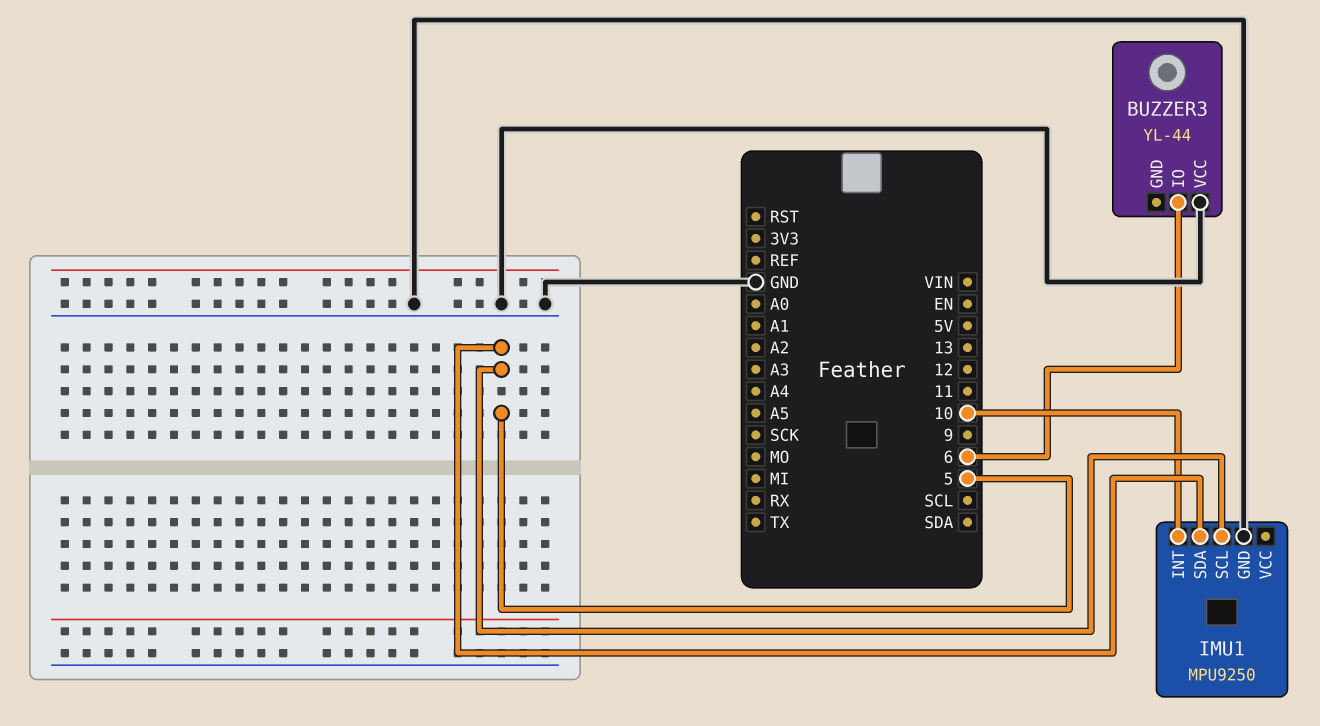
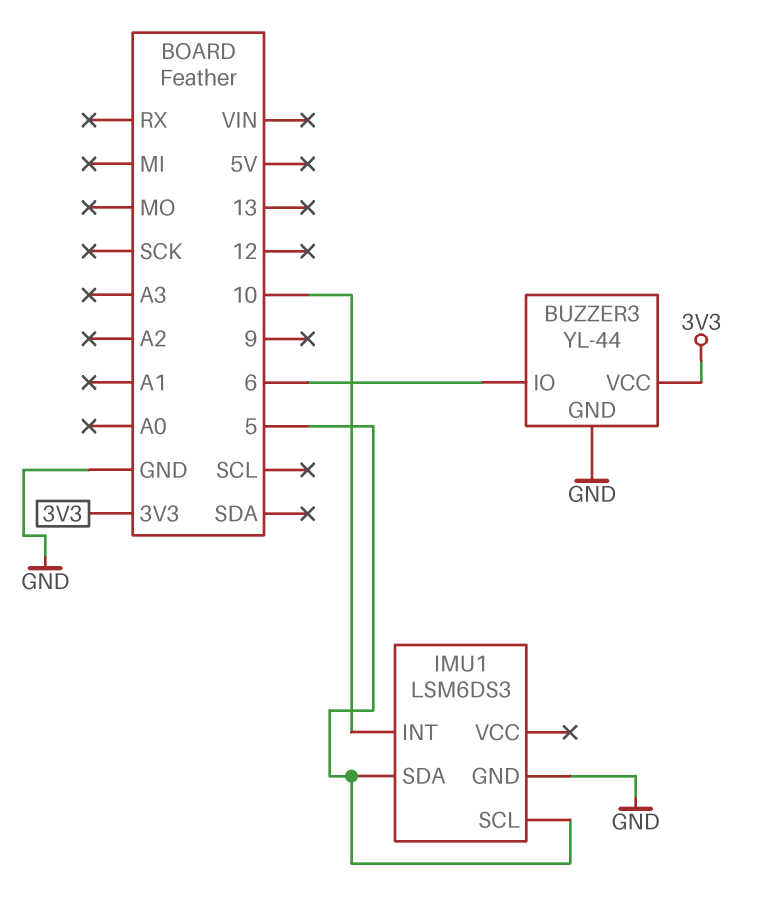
BUZZER3 pin GND: none -> GND
BUZZER3 pin VCC: GND -> 3V3
IMU1: MPU9250 -> LSM6DS3

